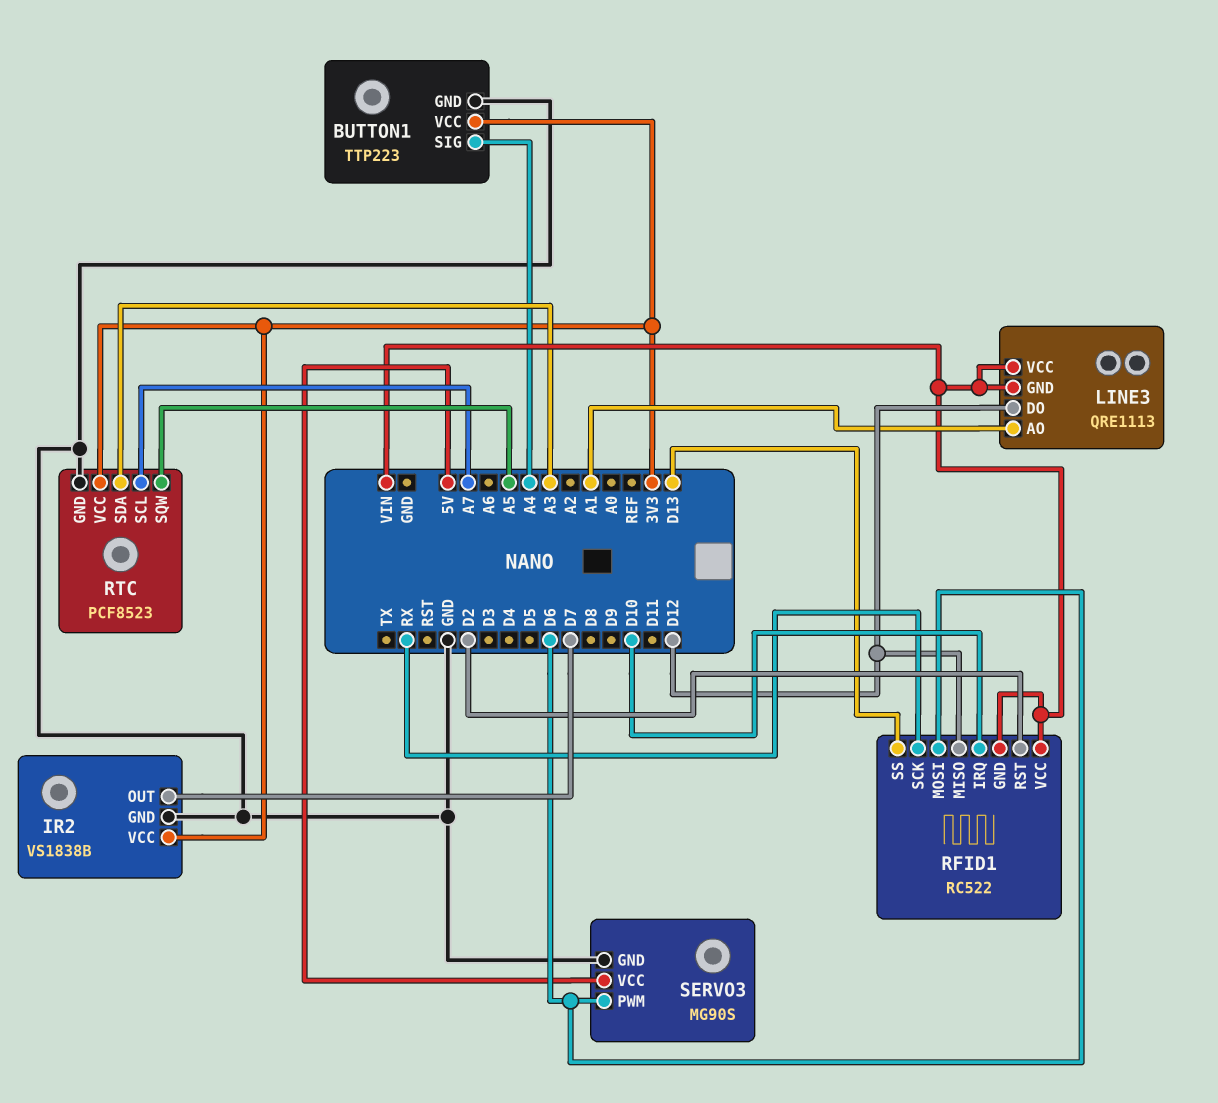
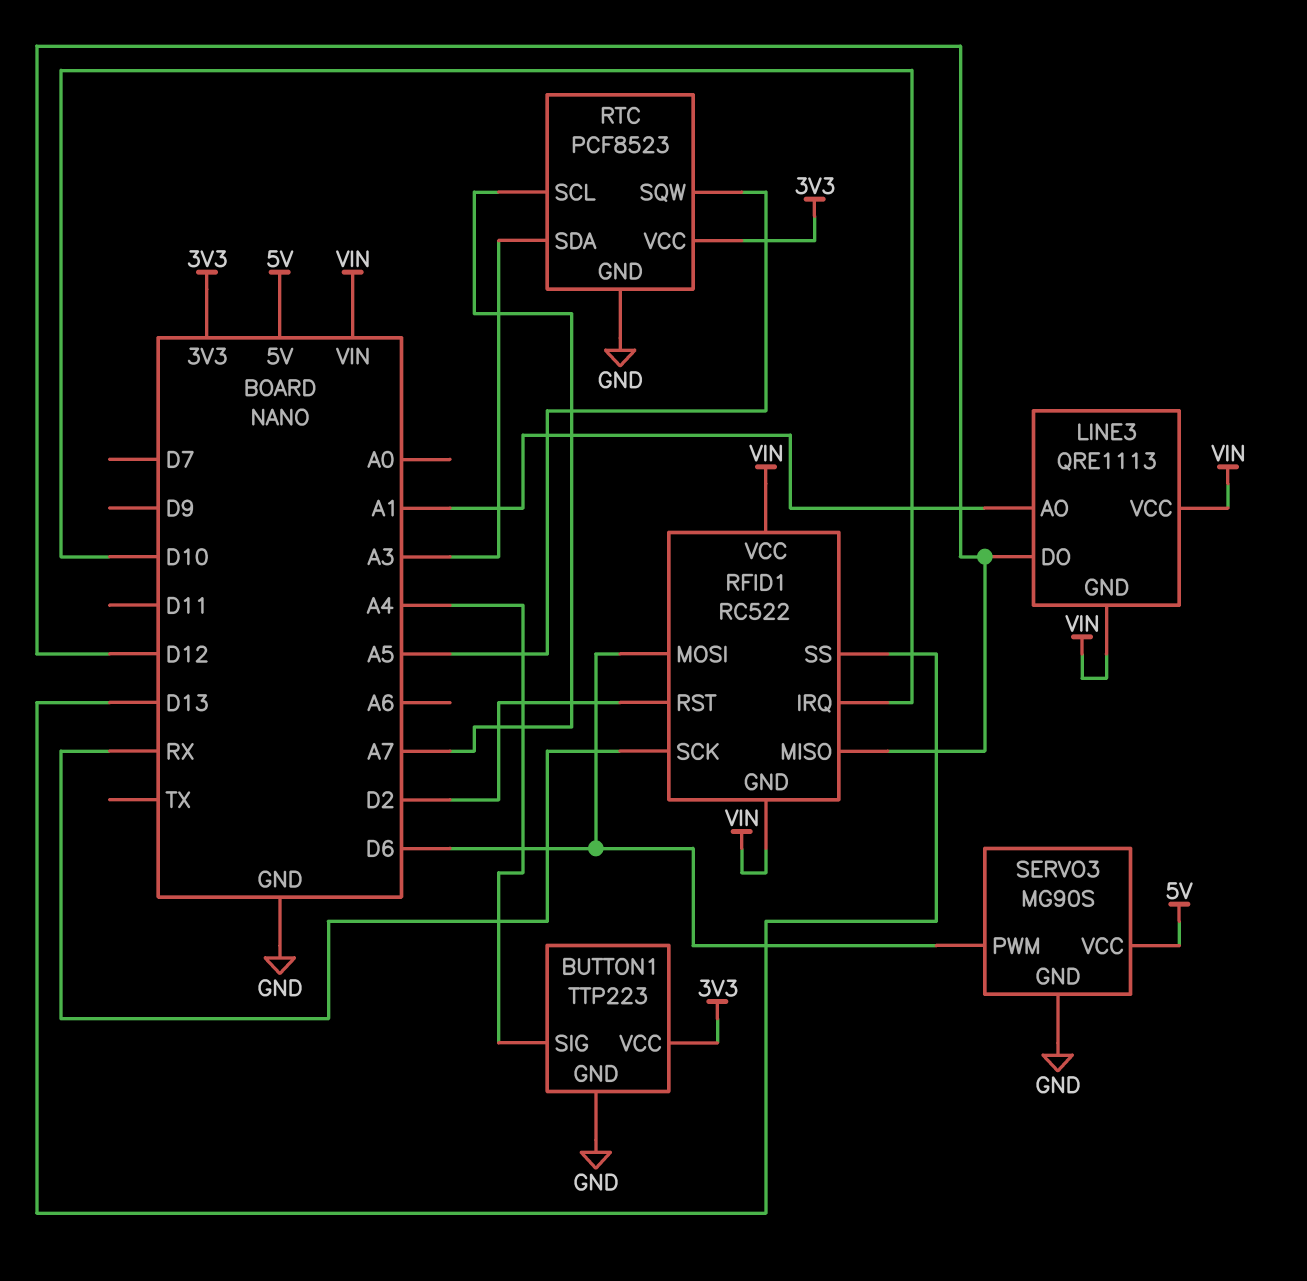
IR2: VS1838B -> none
IR2 pin GND: GND -> none
IR2 pin OUT: D7 -> none
IR2 pin VCC: 3V3 -> none

